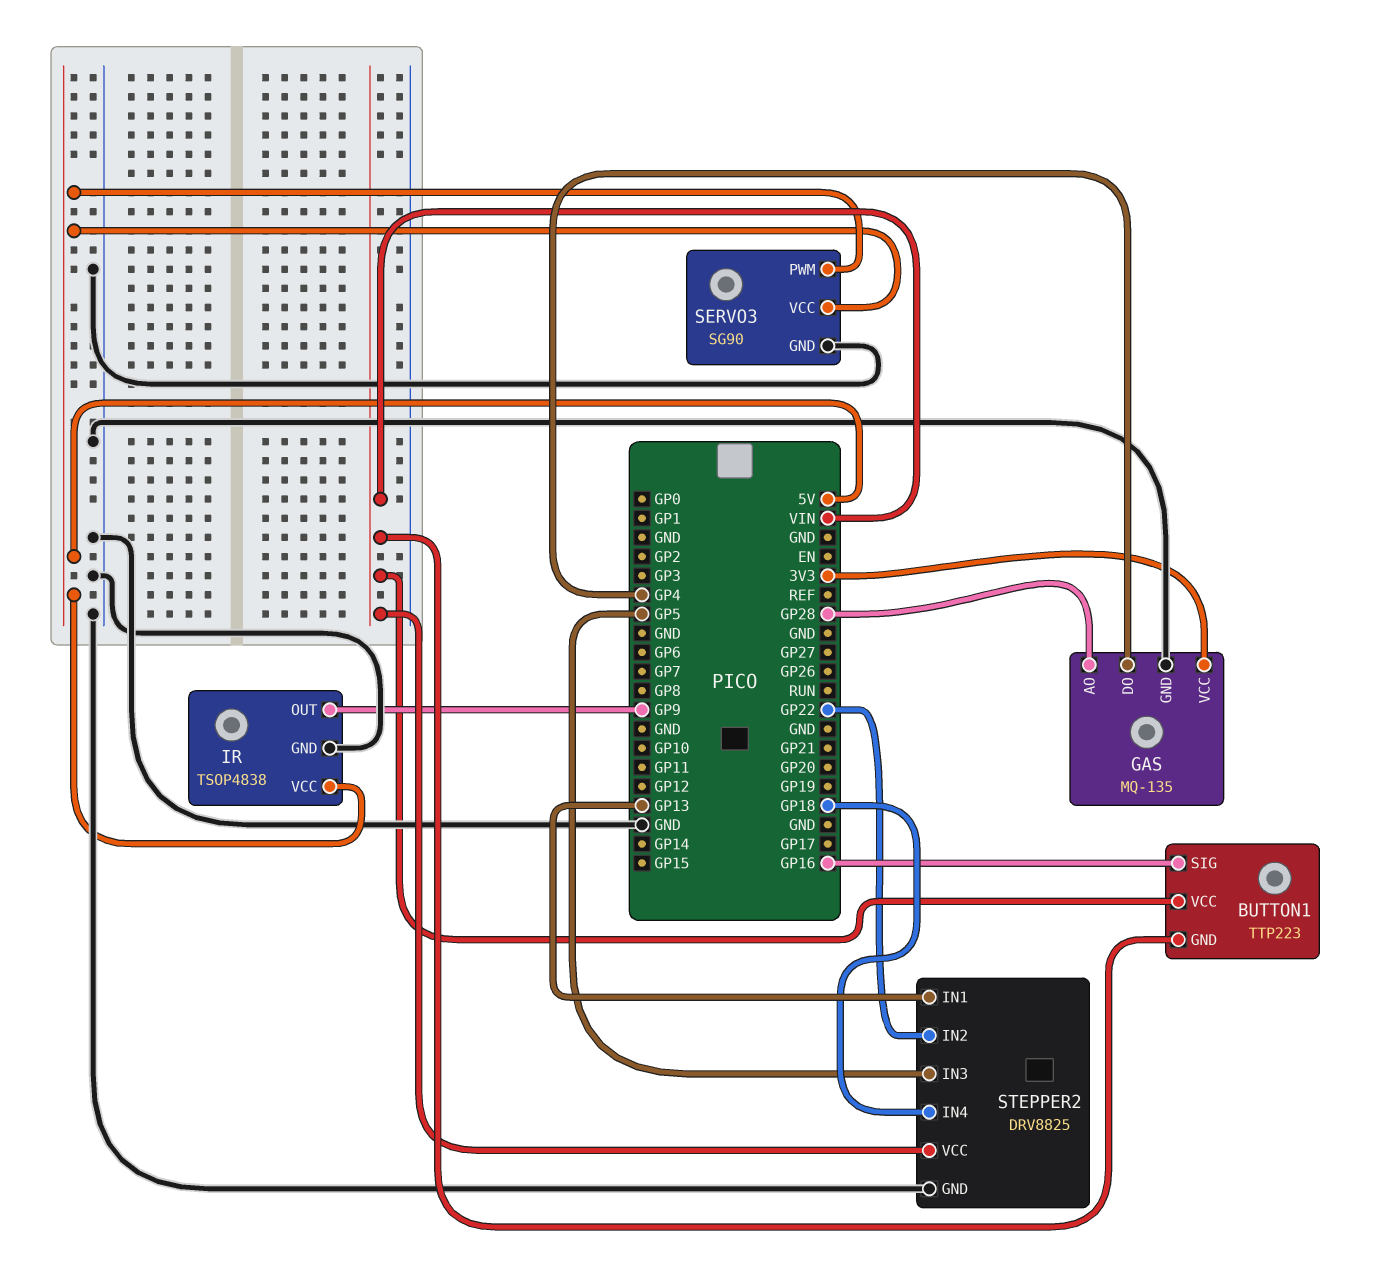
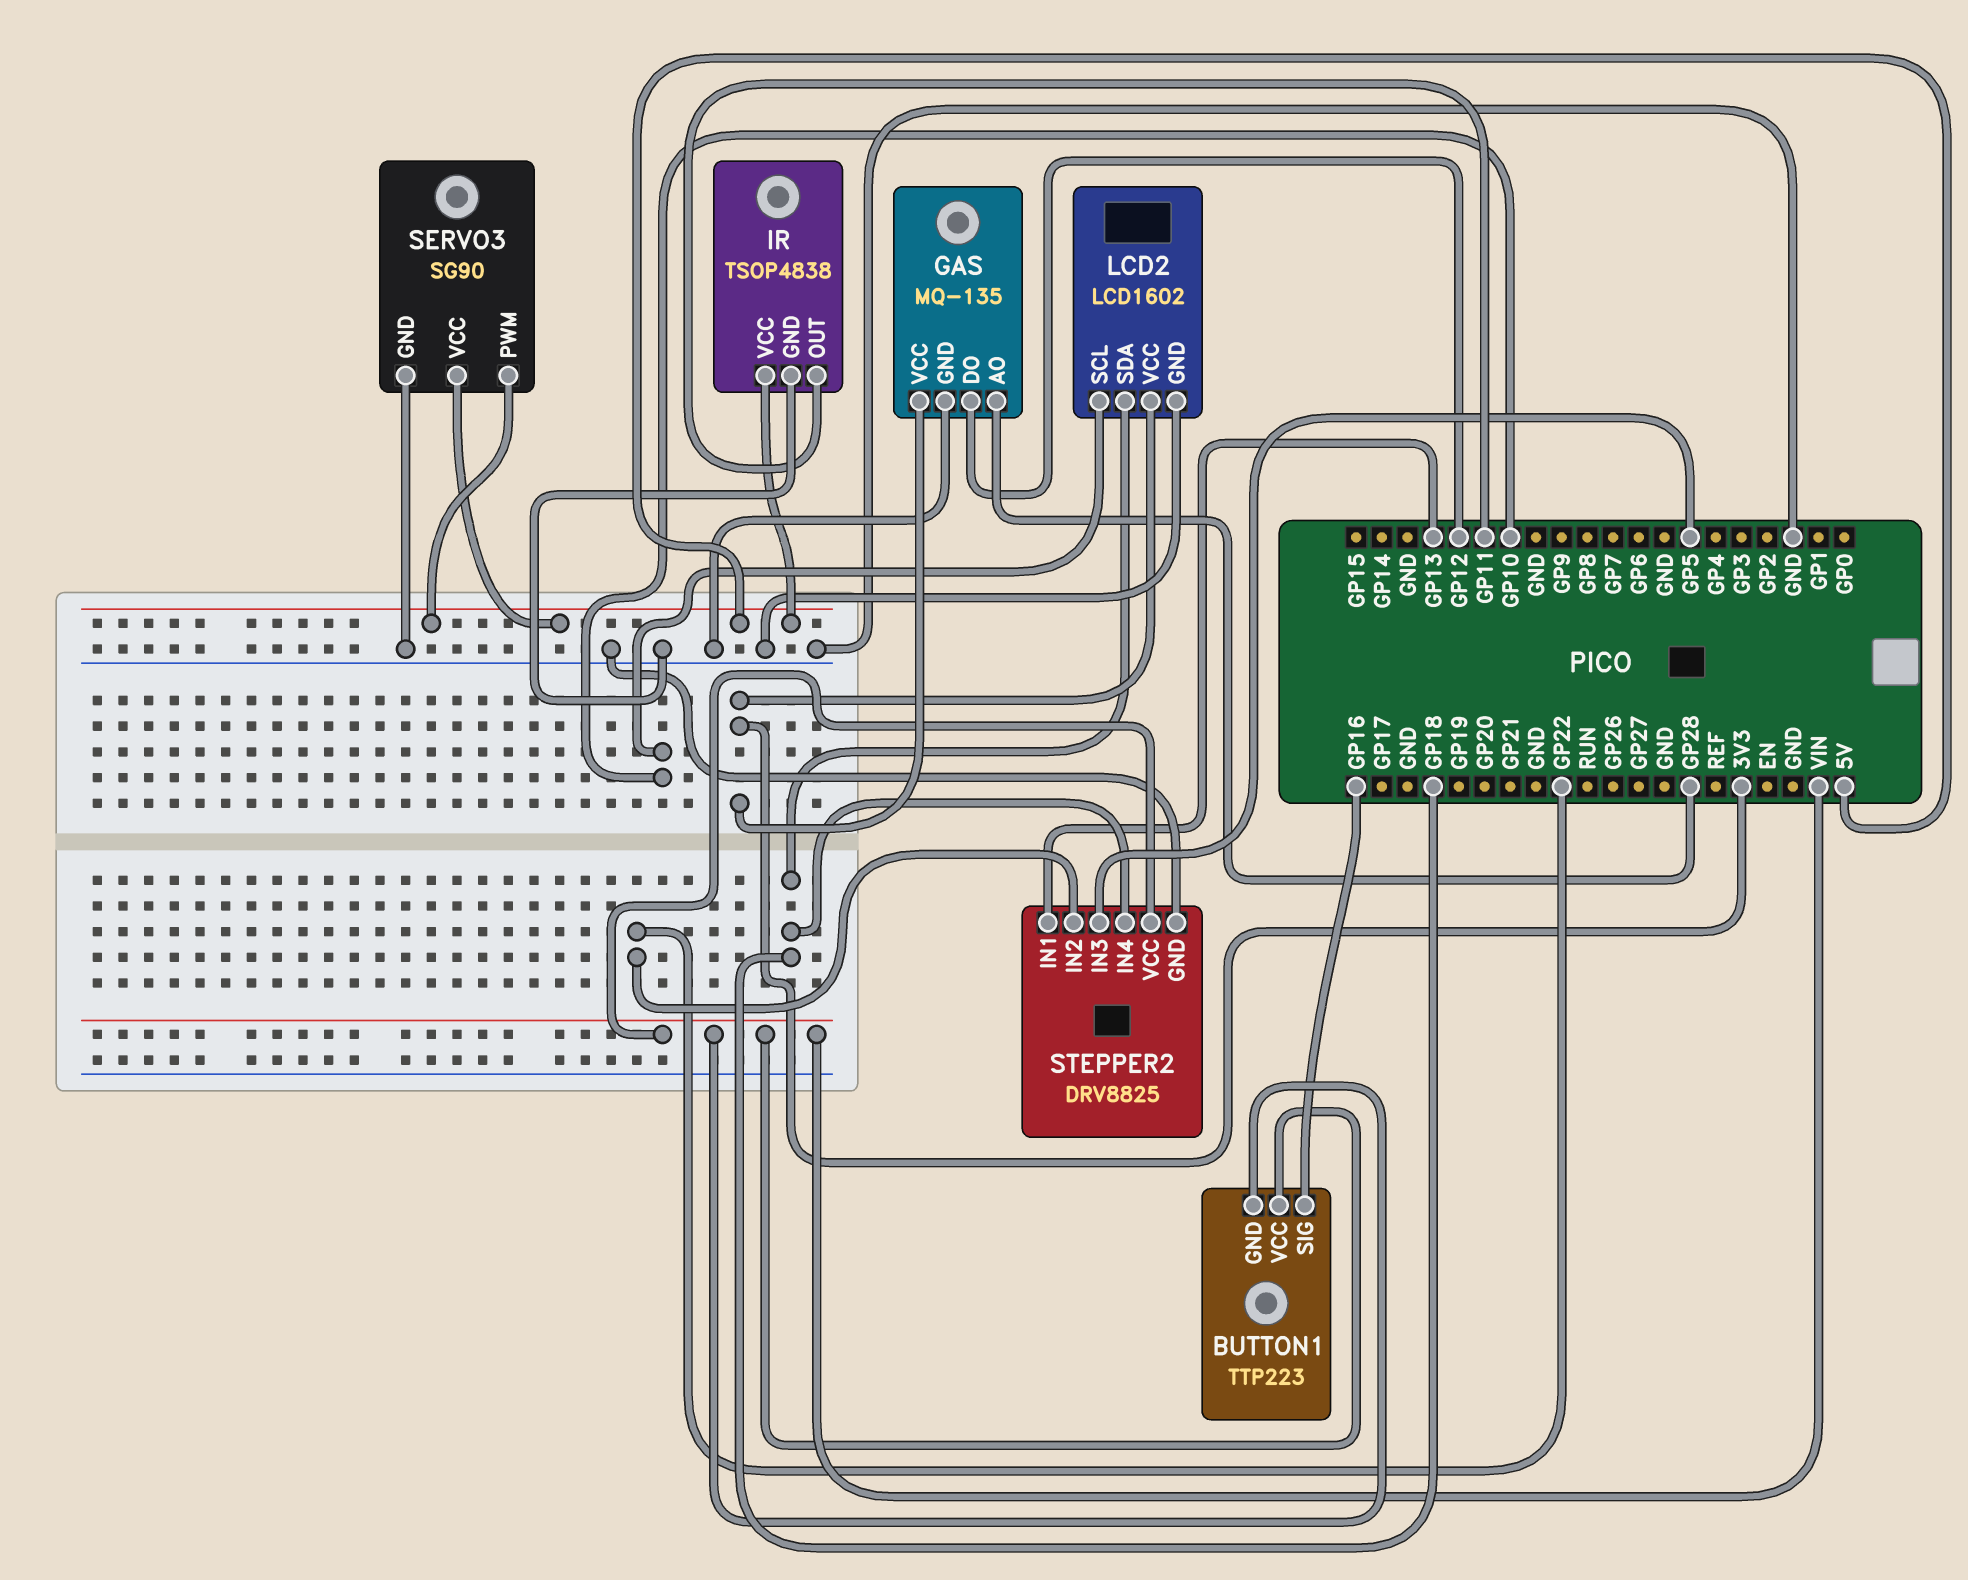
GAS pin DO: GP4 -> GP12
IR pin OUT: GP9 -> GP11
LCD2: none -> LCD1602
LCD2 pin GND: none -> GND
LCD2 pin SCL: none -> GP10
LCD2 pin SDA: none -> GP18
LCD2 pin VCC: none -> 3V3

